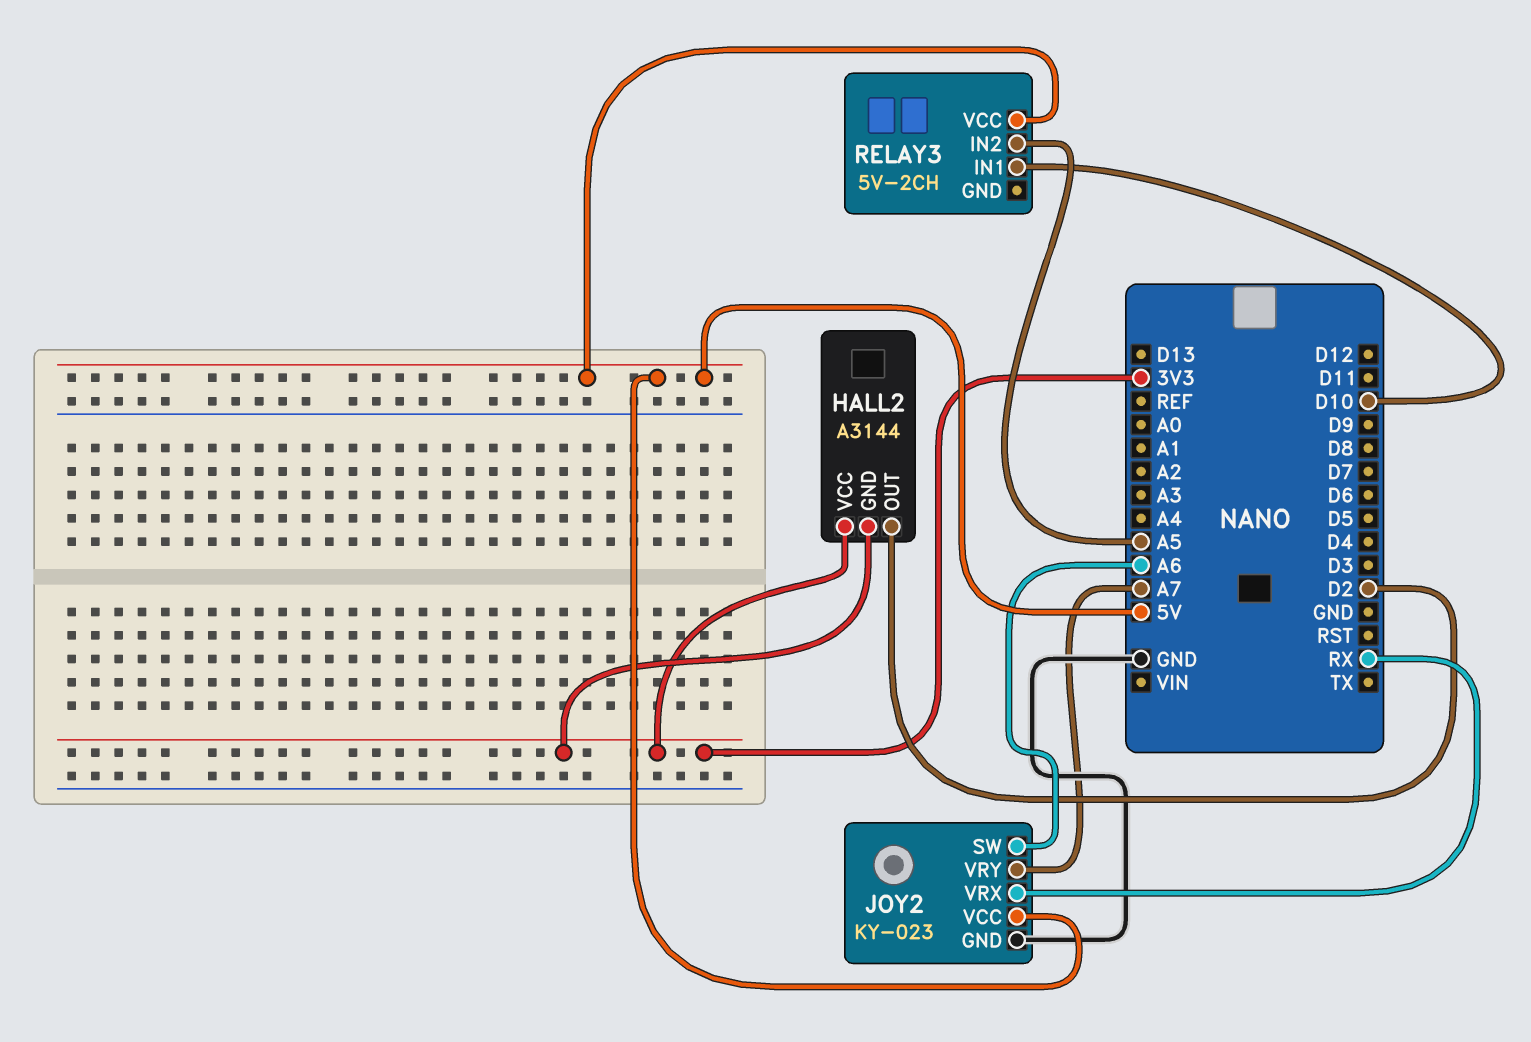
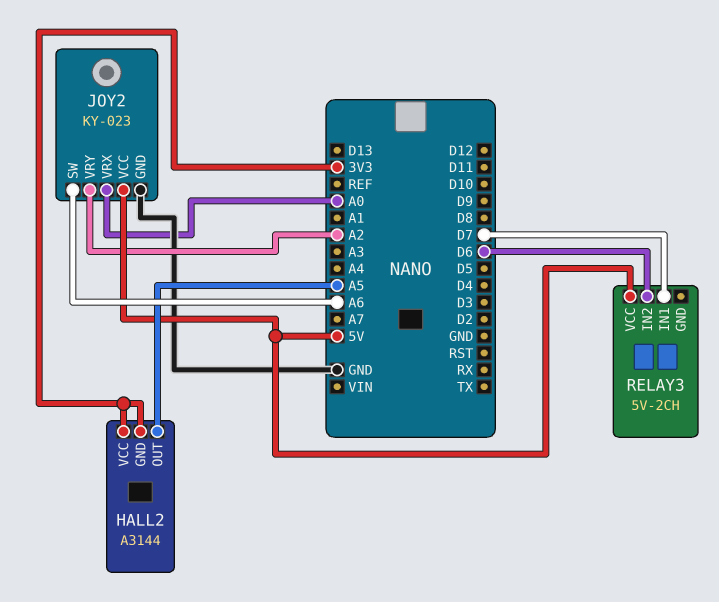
HALL2 pin OUT: D2 -> A5
JOY2 pin VRX: RX -> A0
JOY2 pin VRY: A7 -> A2
RELAY3 pin IN1: D10 -> D7
RELAY3 pin IN2: A5 -> D6

